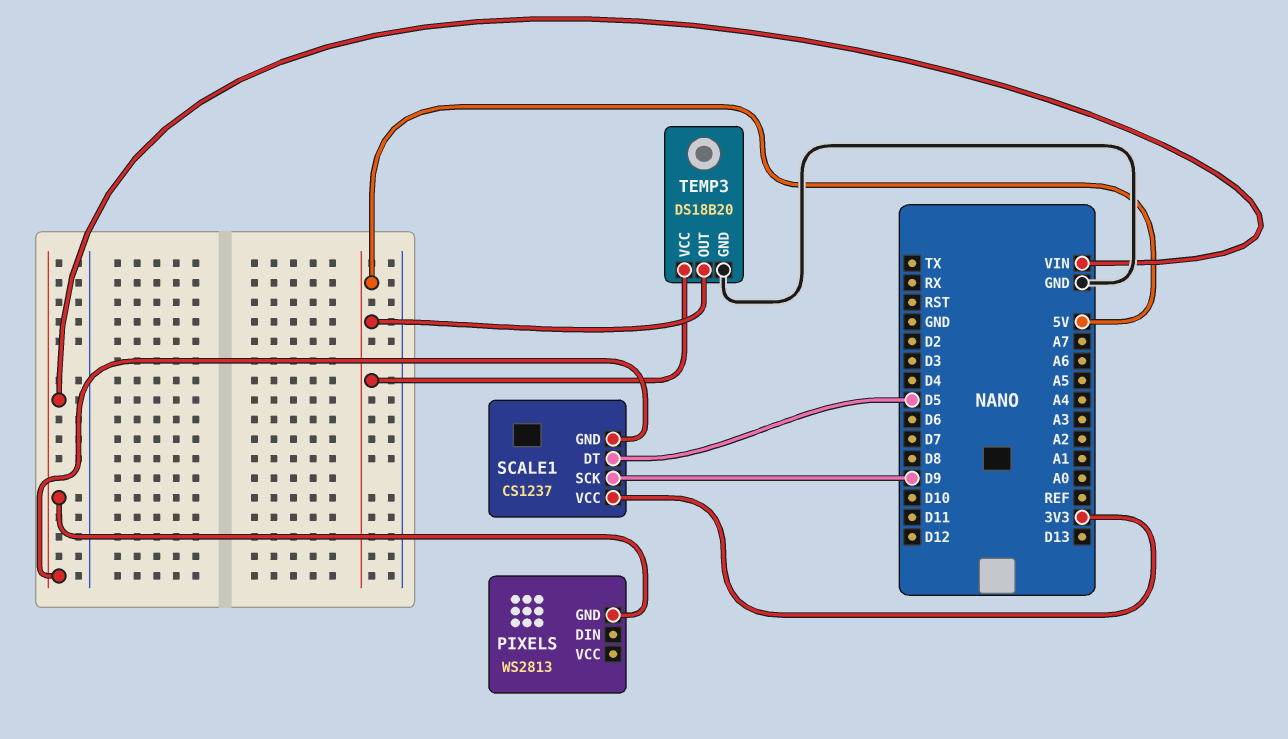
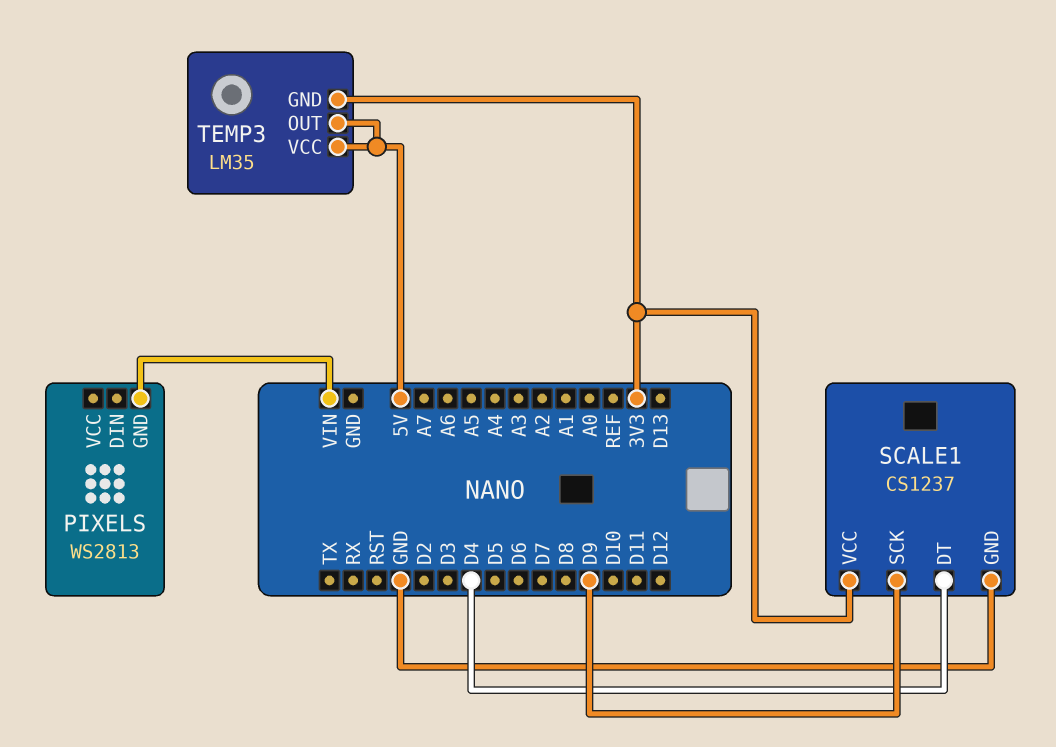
SCALE1 pin DT: D5 -> D4
SCALE1 pin GND: VIN -> GND
TEMP3: DS18B20 -> LM35
TEMP3 pin GND: GND -> 3V3

